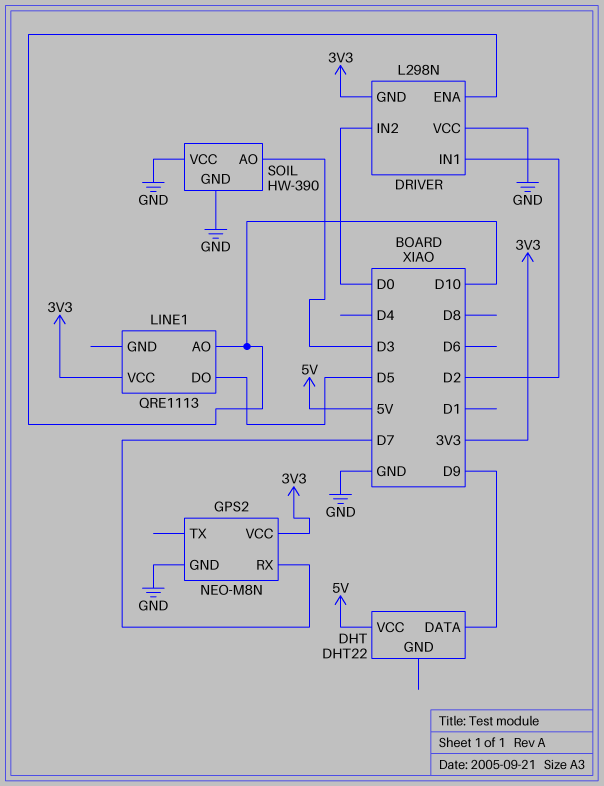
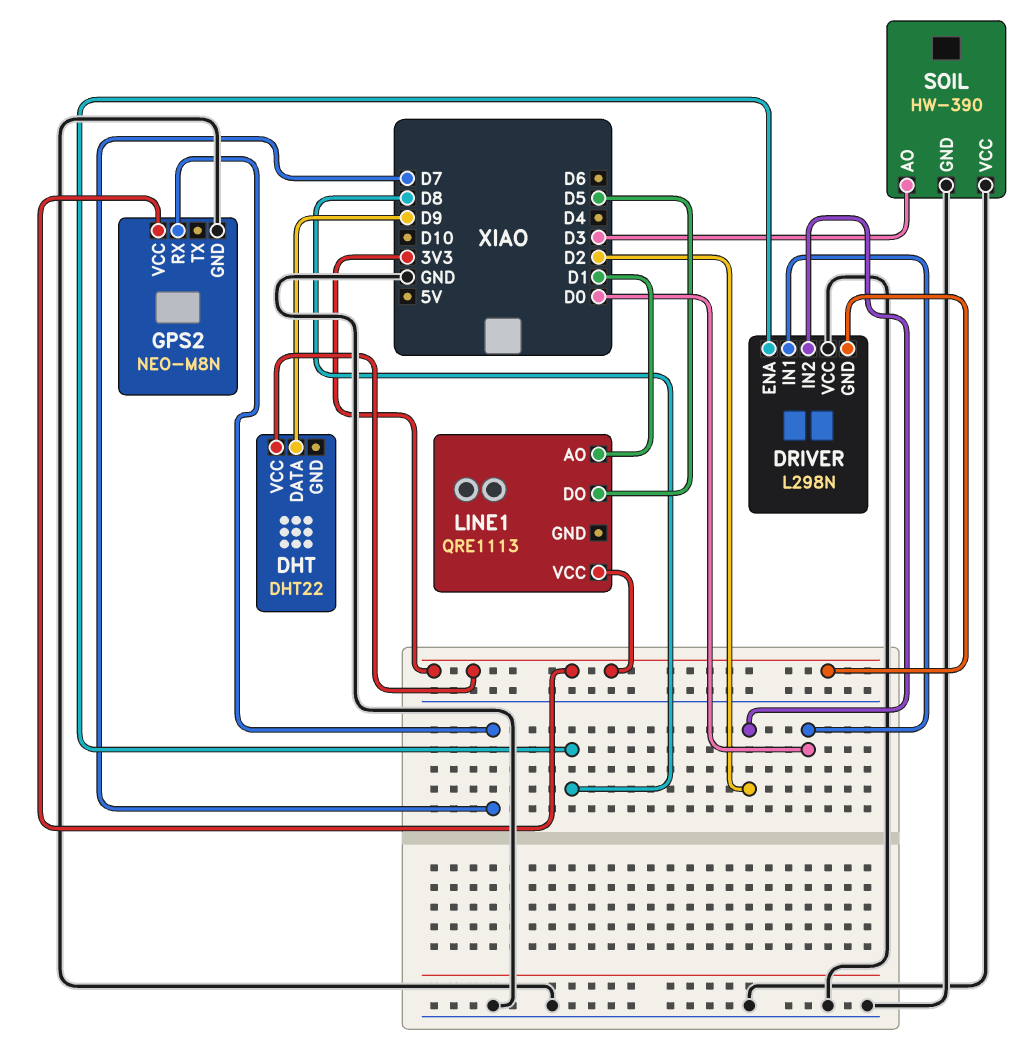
DHT pin VCC: 5V -> 3V3
DRIVER pin ENA: D10 -> D8
DRIVER pin IN1: D2 -> D0
DRIVER pin IN2: D0 -> D2
LINE1 pin AO: D10 -> D1

